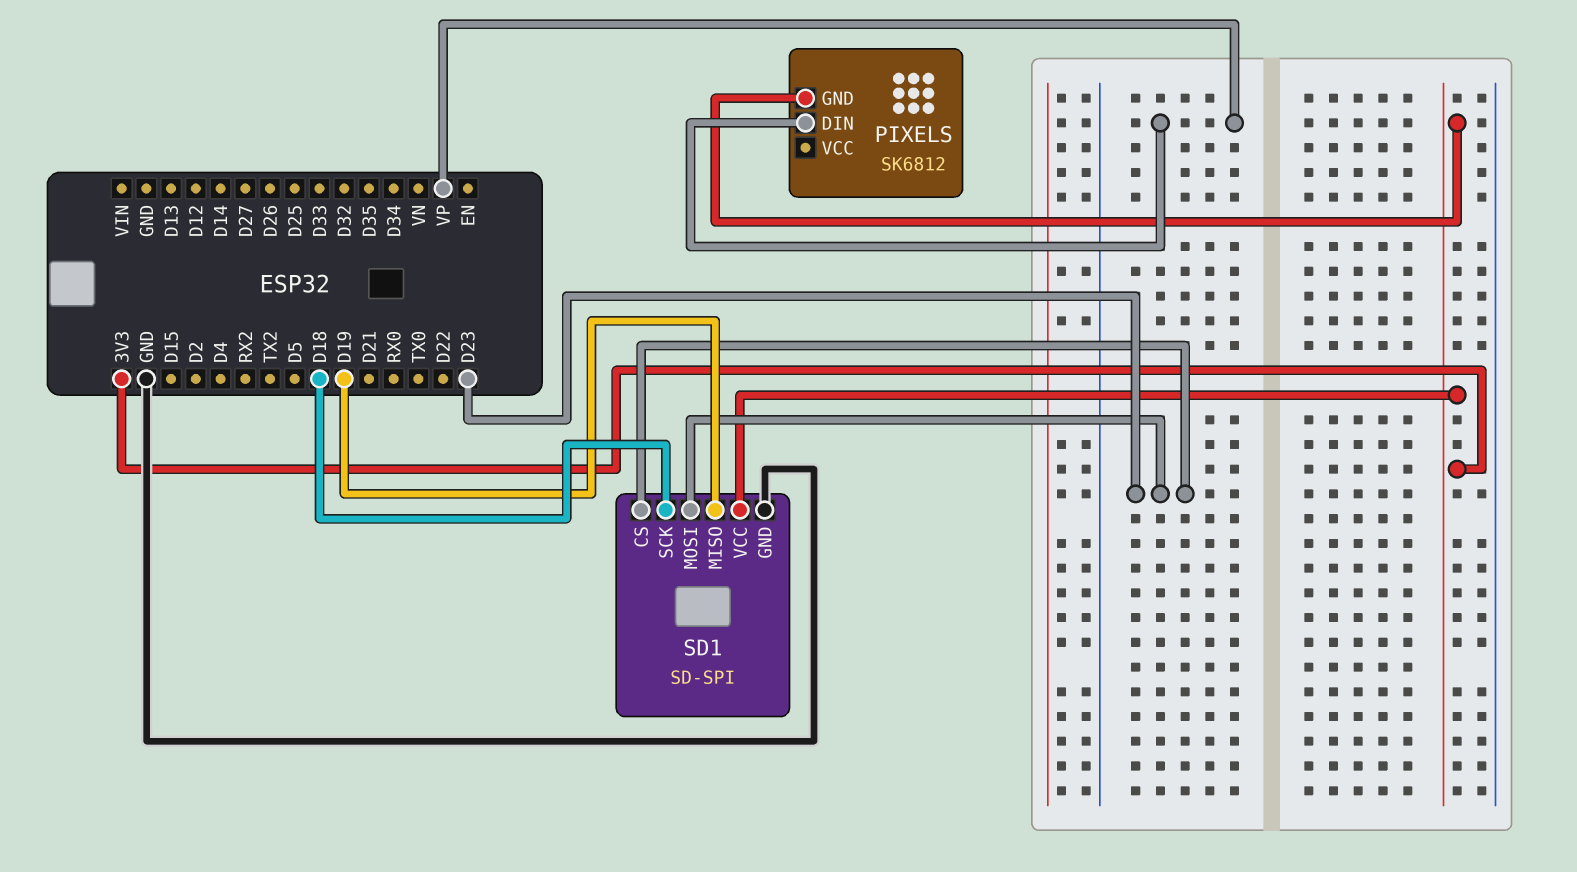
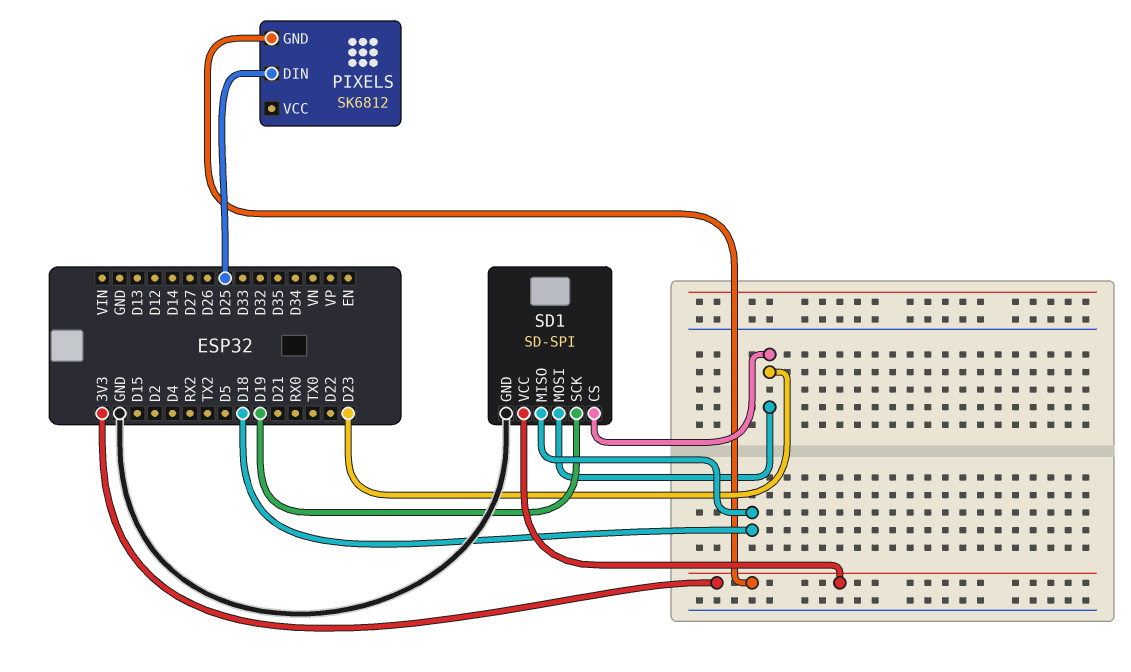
PIXELS pin DIN: VP -> D25
SD1 pin MISO: D19 -> D18
SD1 pin SCK: D18 -> D19

